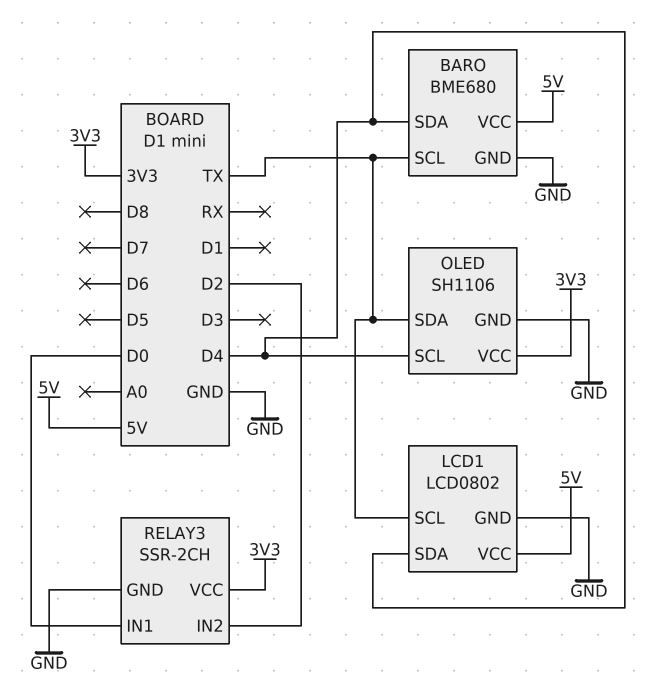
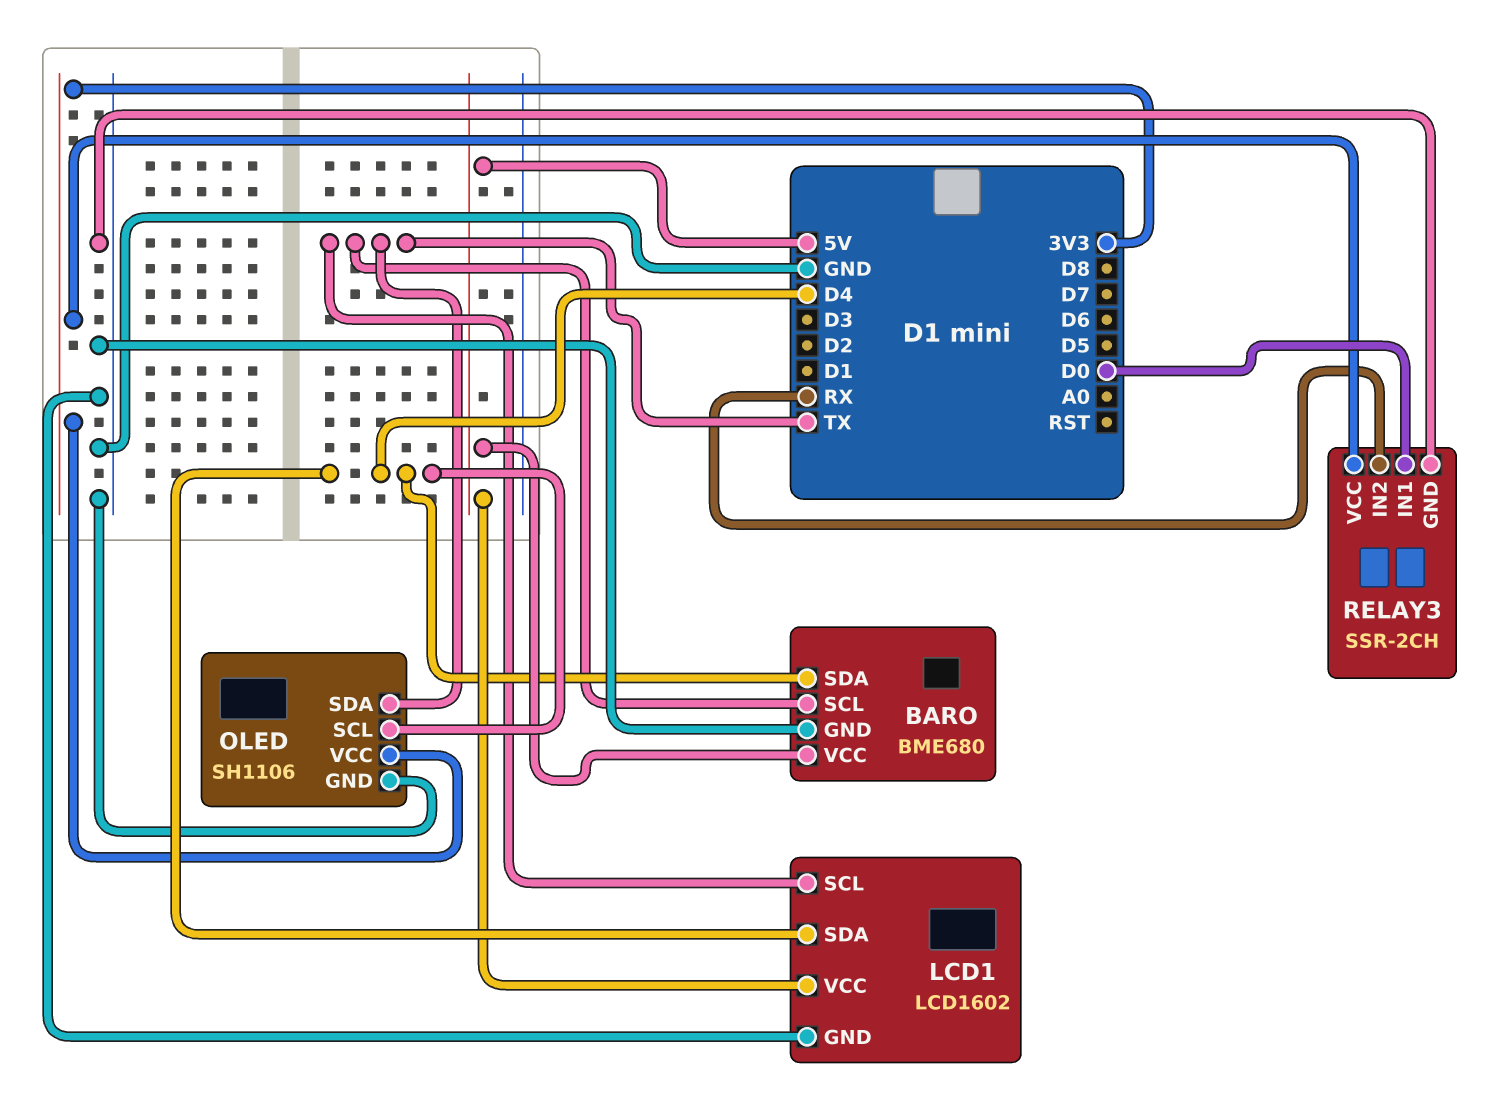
LCD1: LCD0802 -> LCD1602
RELAY3 pin IN2: D2 -> RX

